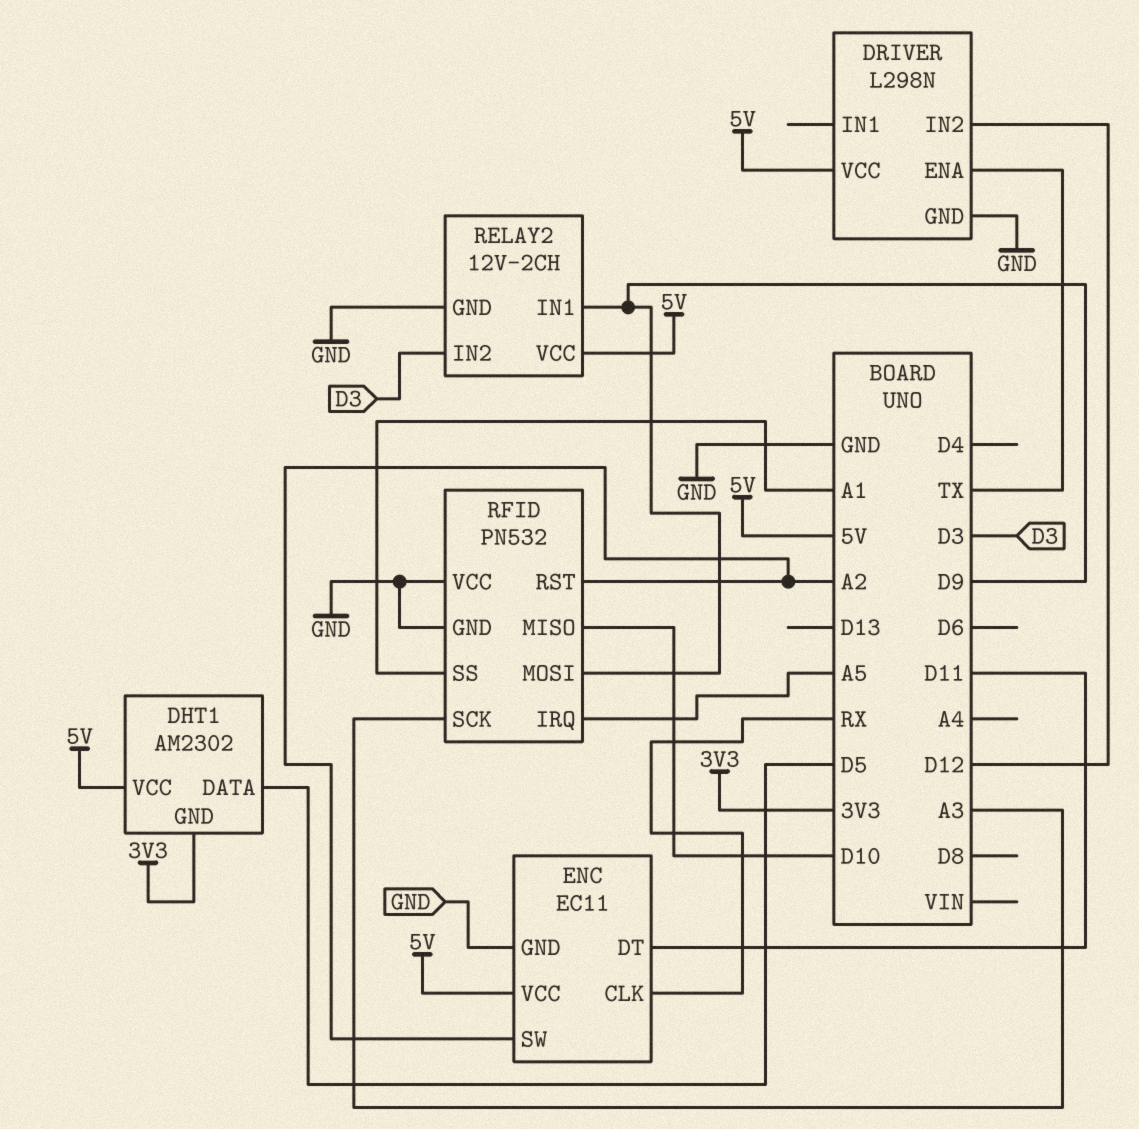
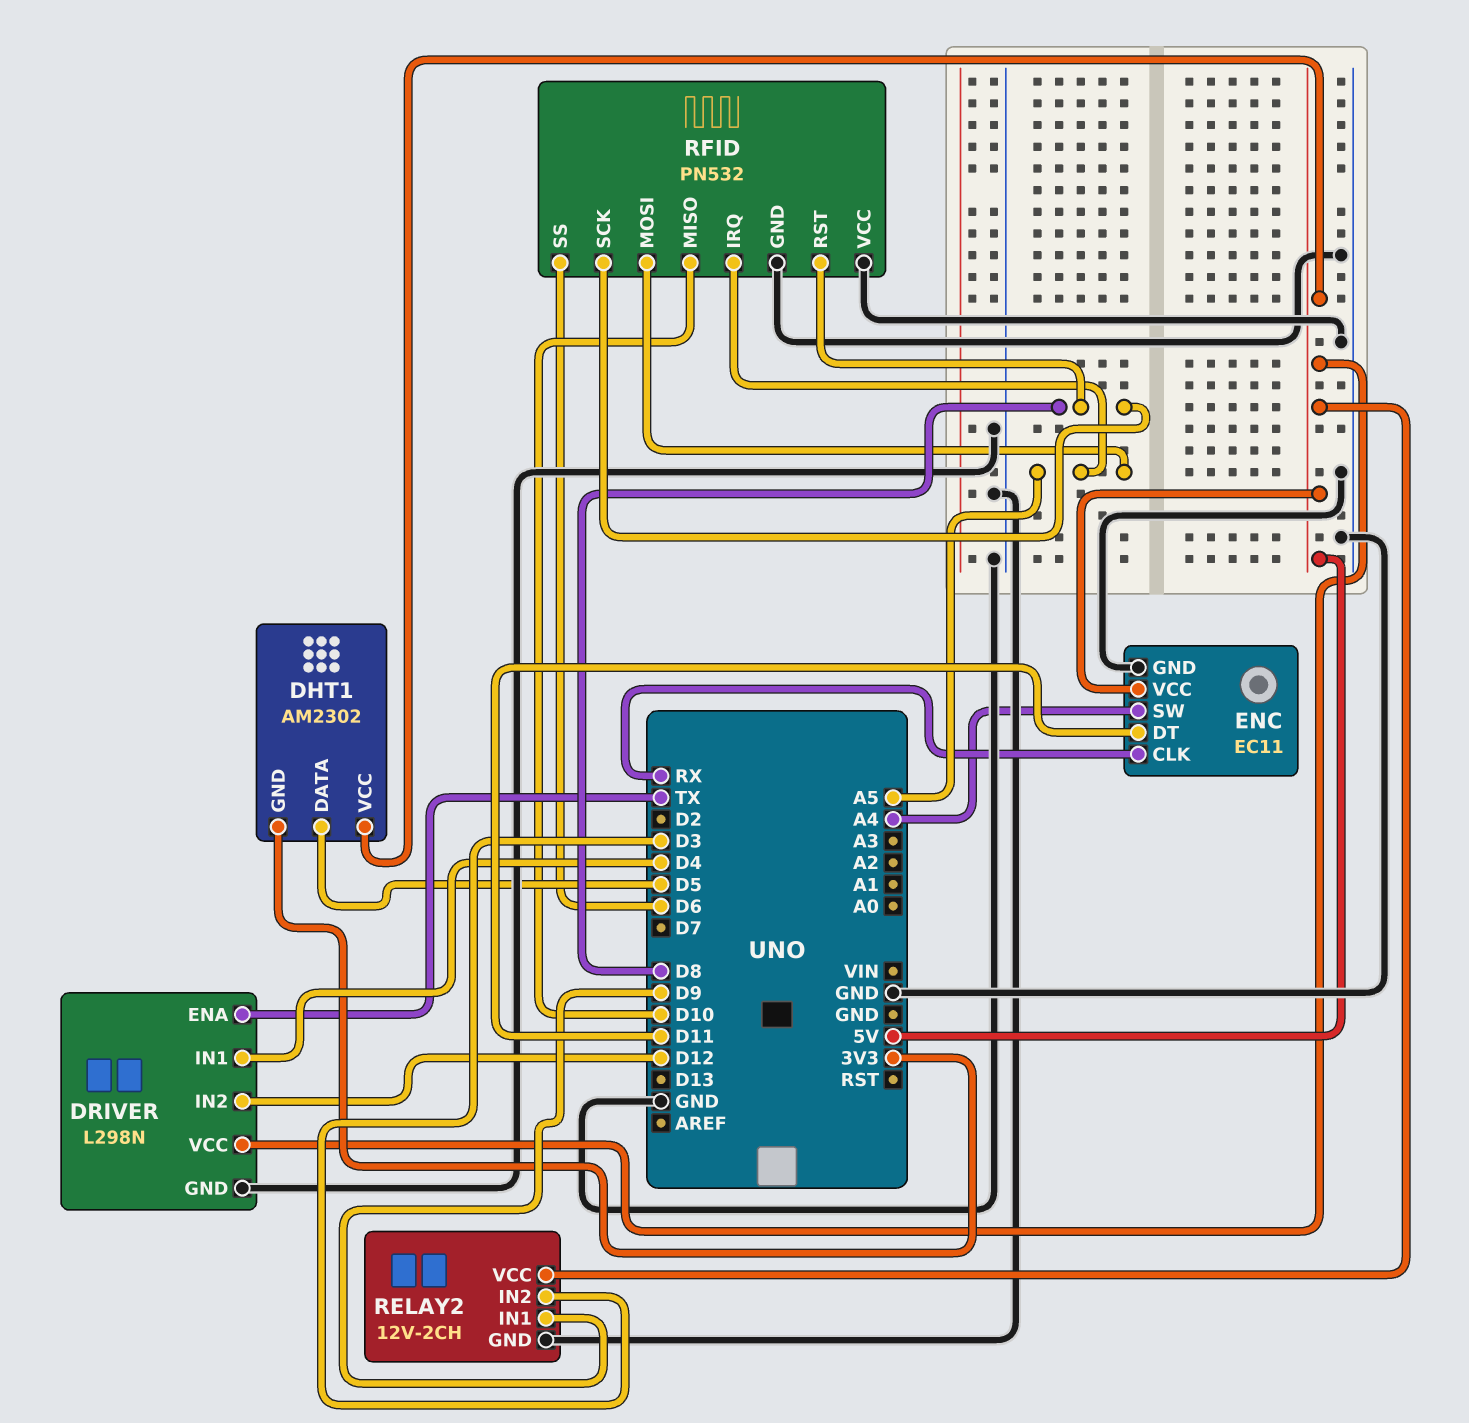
DRIVER pin IN1: none -> D4
ENC pin SW: A2 -> A4
RFID pin MOSI: D9 -> A5
RFID pin RST: A2 -> D8
RFID pin SCK: A3 -> D8
RFID pin SS: A1 -> D6

